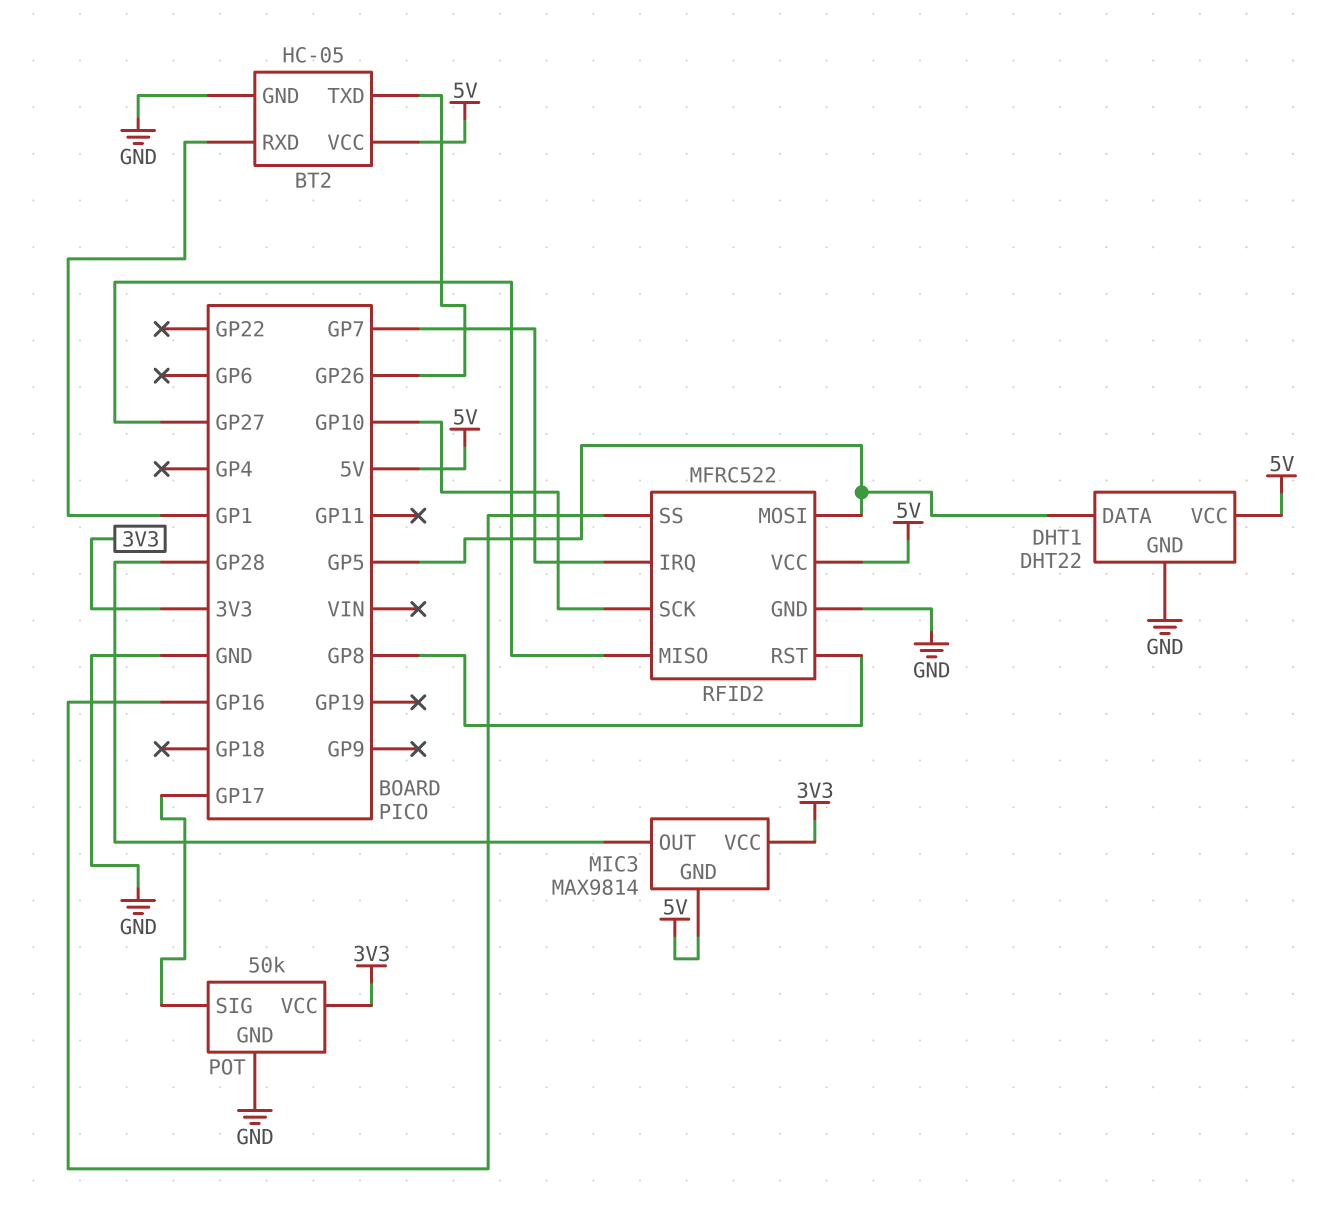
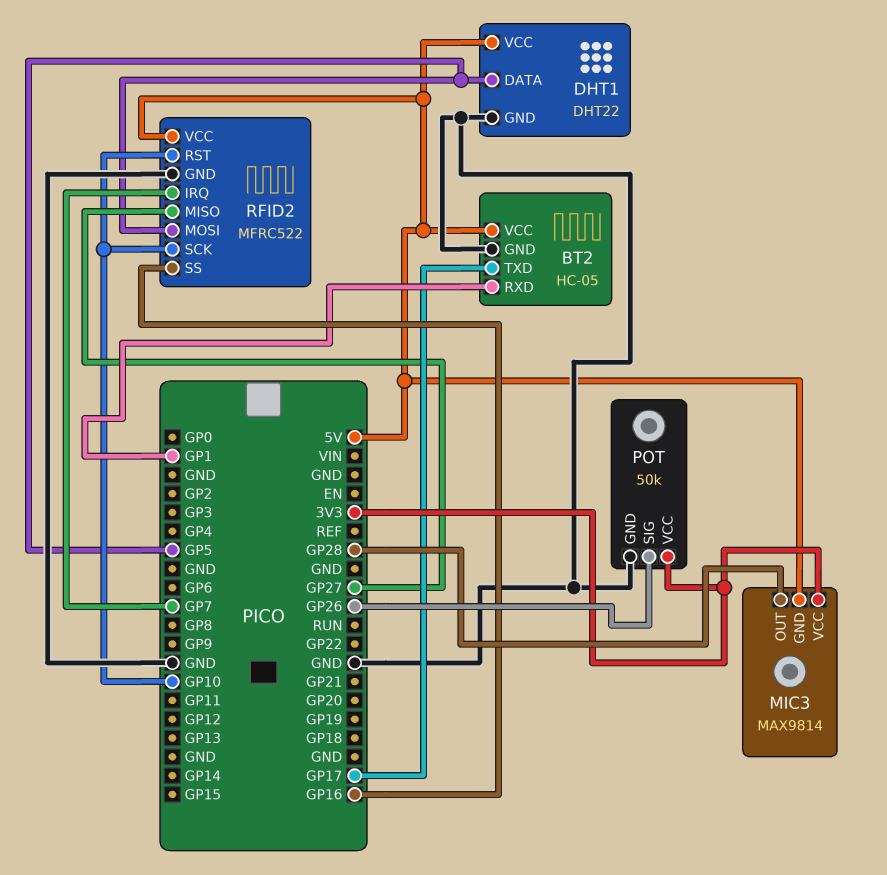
BT2 pin TXD: GP26 -> GP17
POT pin SIG: GP17 -> GP26
RFID2 pin RST: GP8 -> GP10

